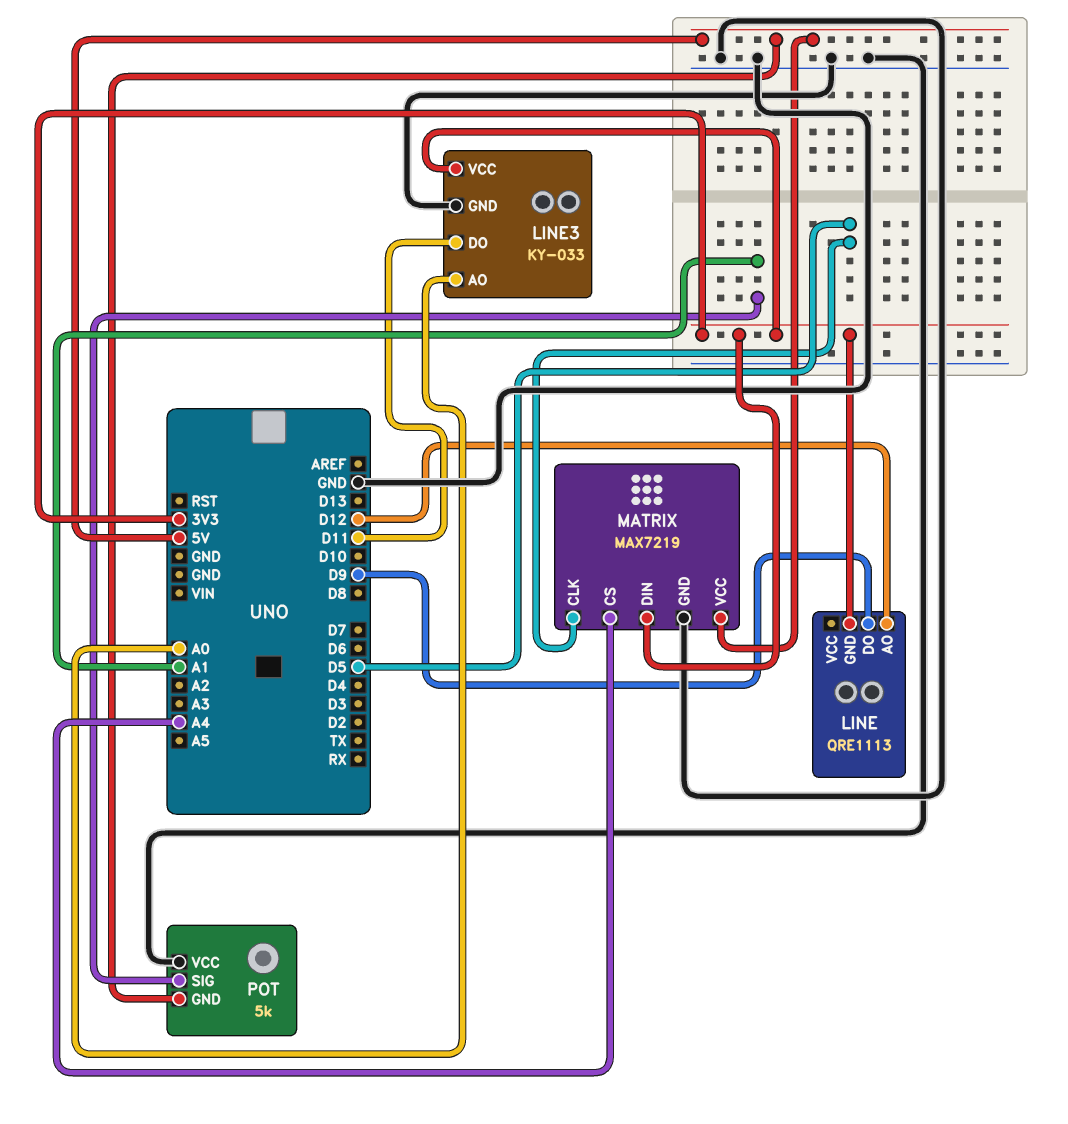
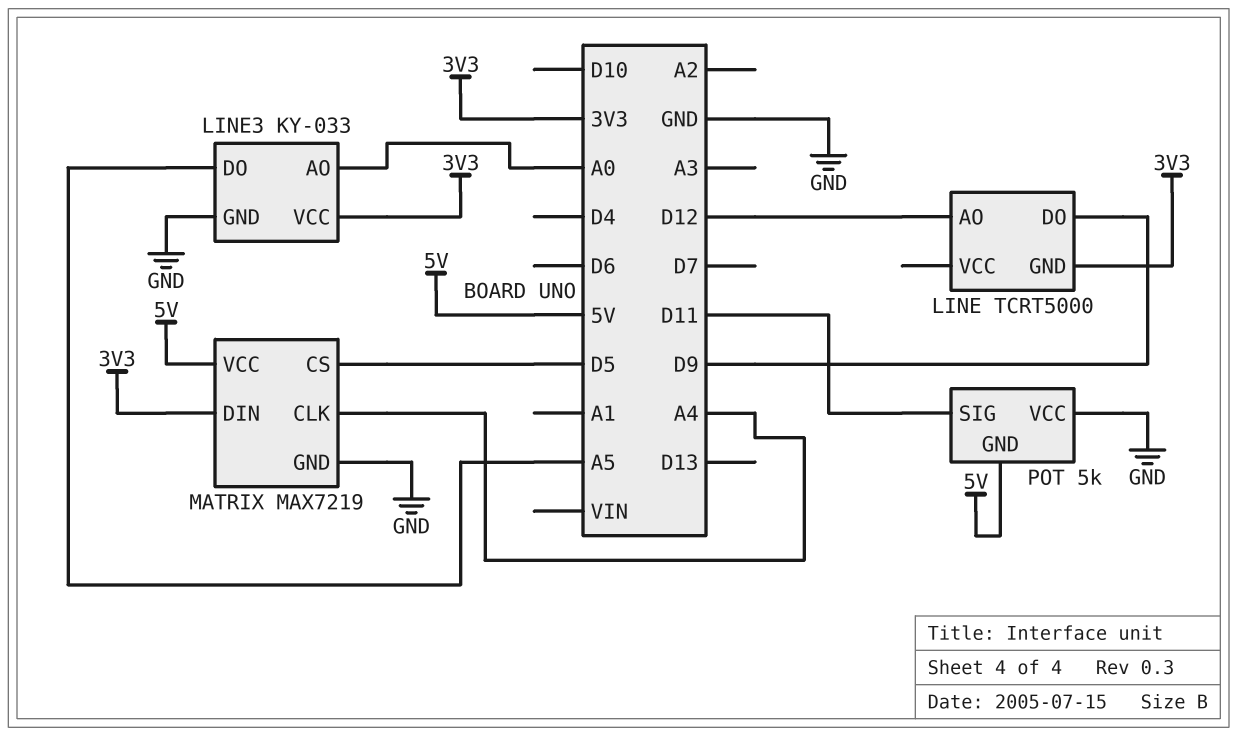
LINE: QRE1113 -> TCRT5000
LINE3 pin DO: D11 -> A5
MATRIX pin CLK: D5 -> A4
MATRIX pin CS: A4 -> D5
POT pin SIG: A1 -> D11

